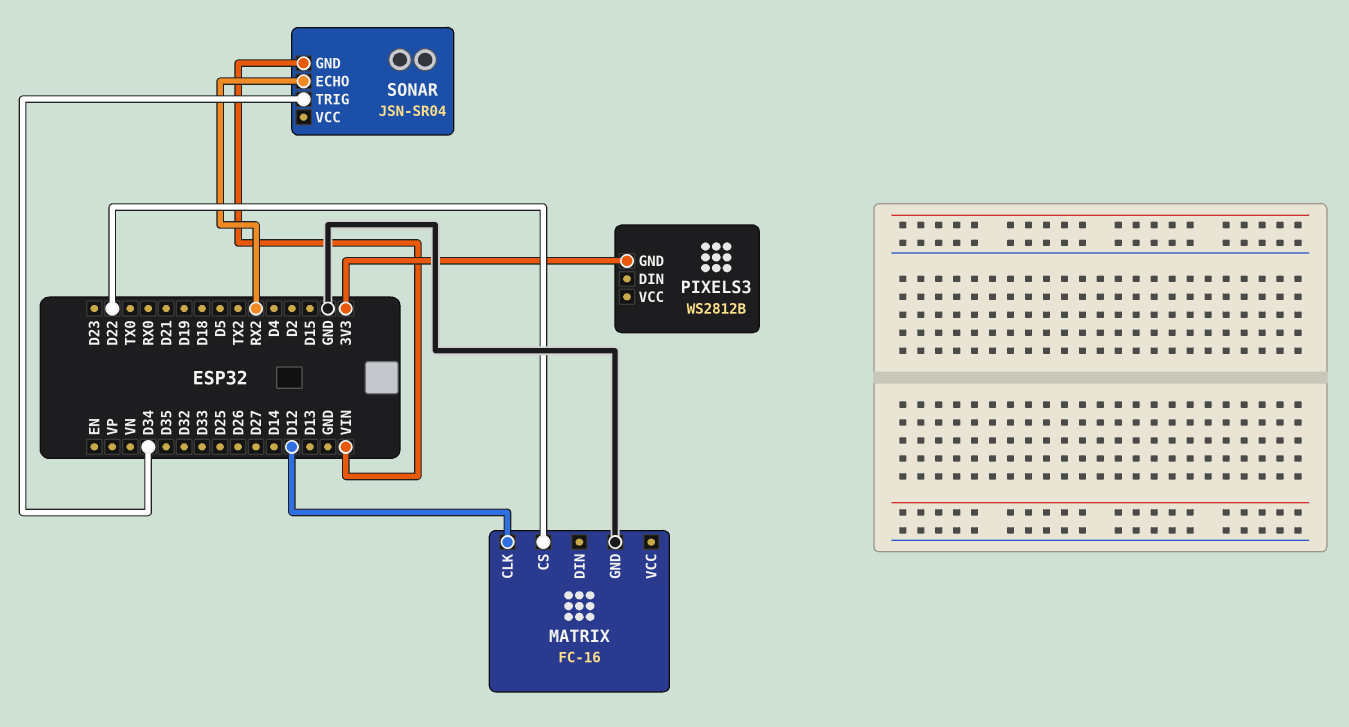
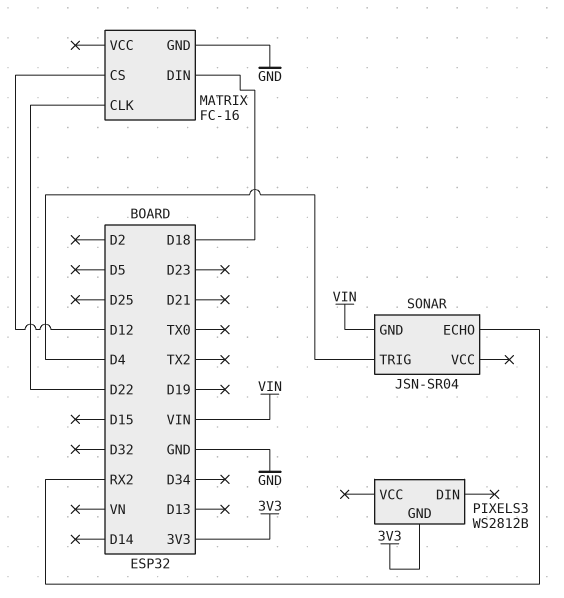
MATRIX pin CLK: D12 -> D22
MATRIX pin CS: D22 -> D12
MATRIX pin DIN: none -> D18
SONAR pin TRIG: D34 -> D4

